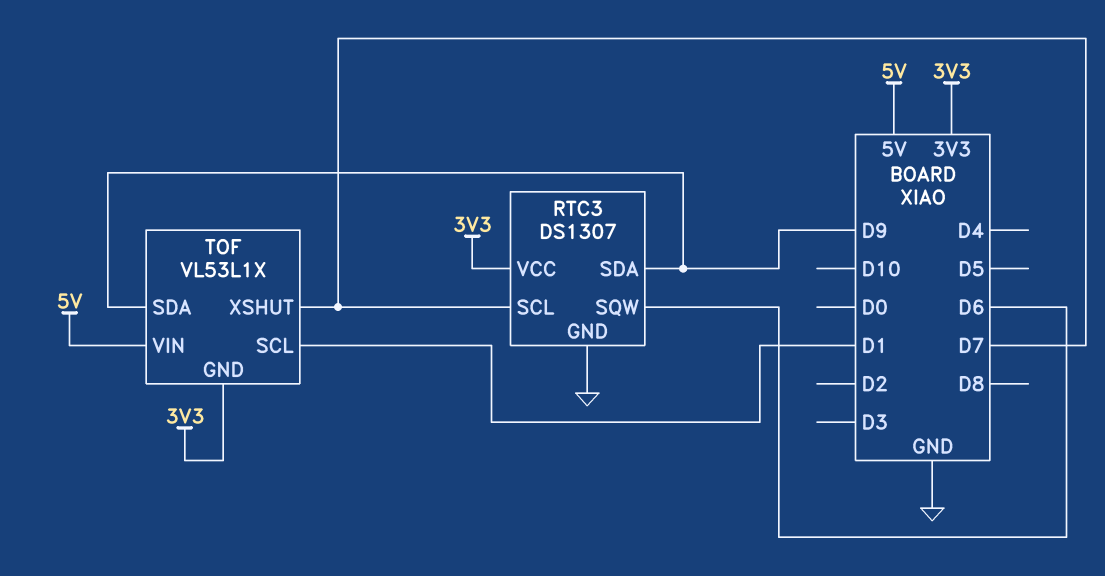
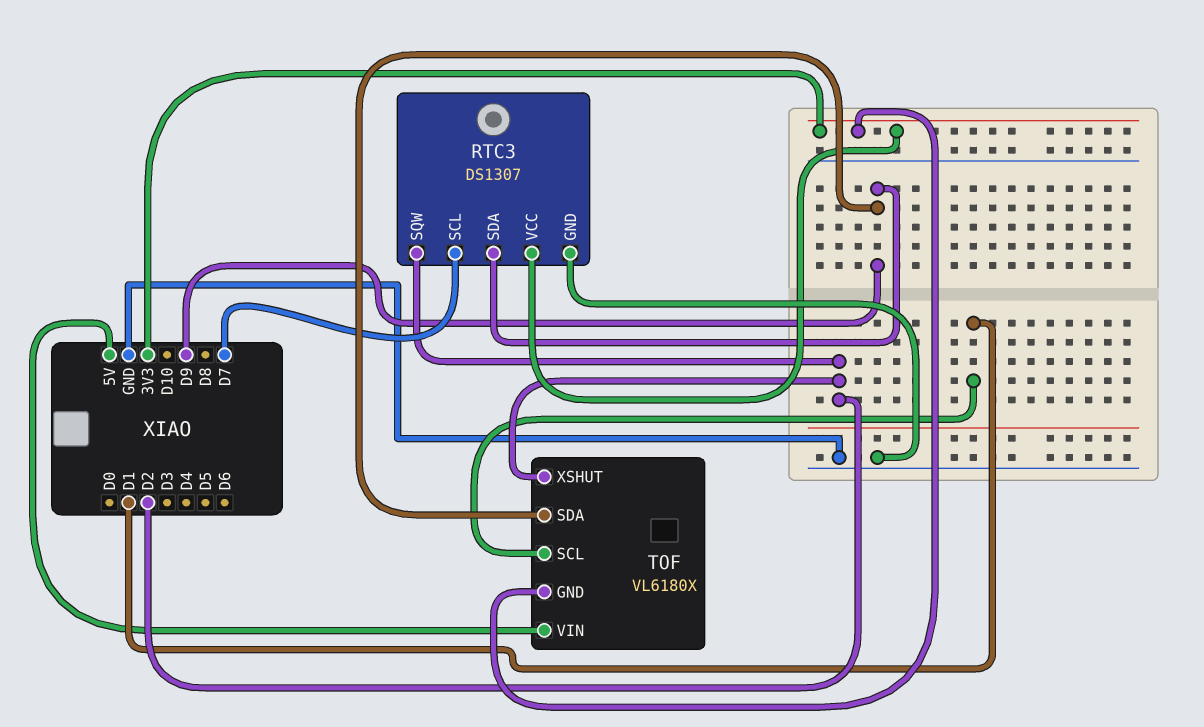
RTC3 pin SQW: D6 -> D2
TOF: VL53L1X -> VL6180X
TOF pin XSHUT: D7 -> D2

